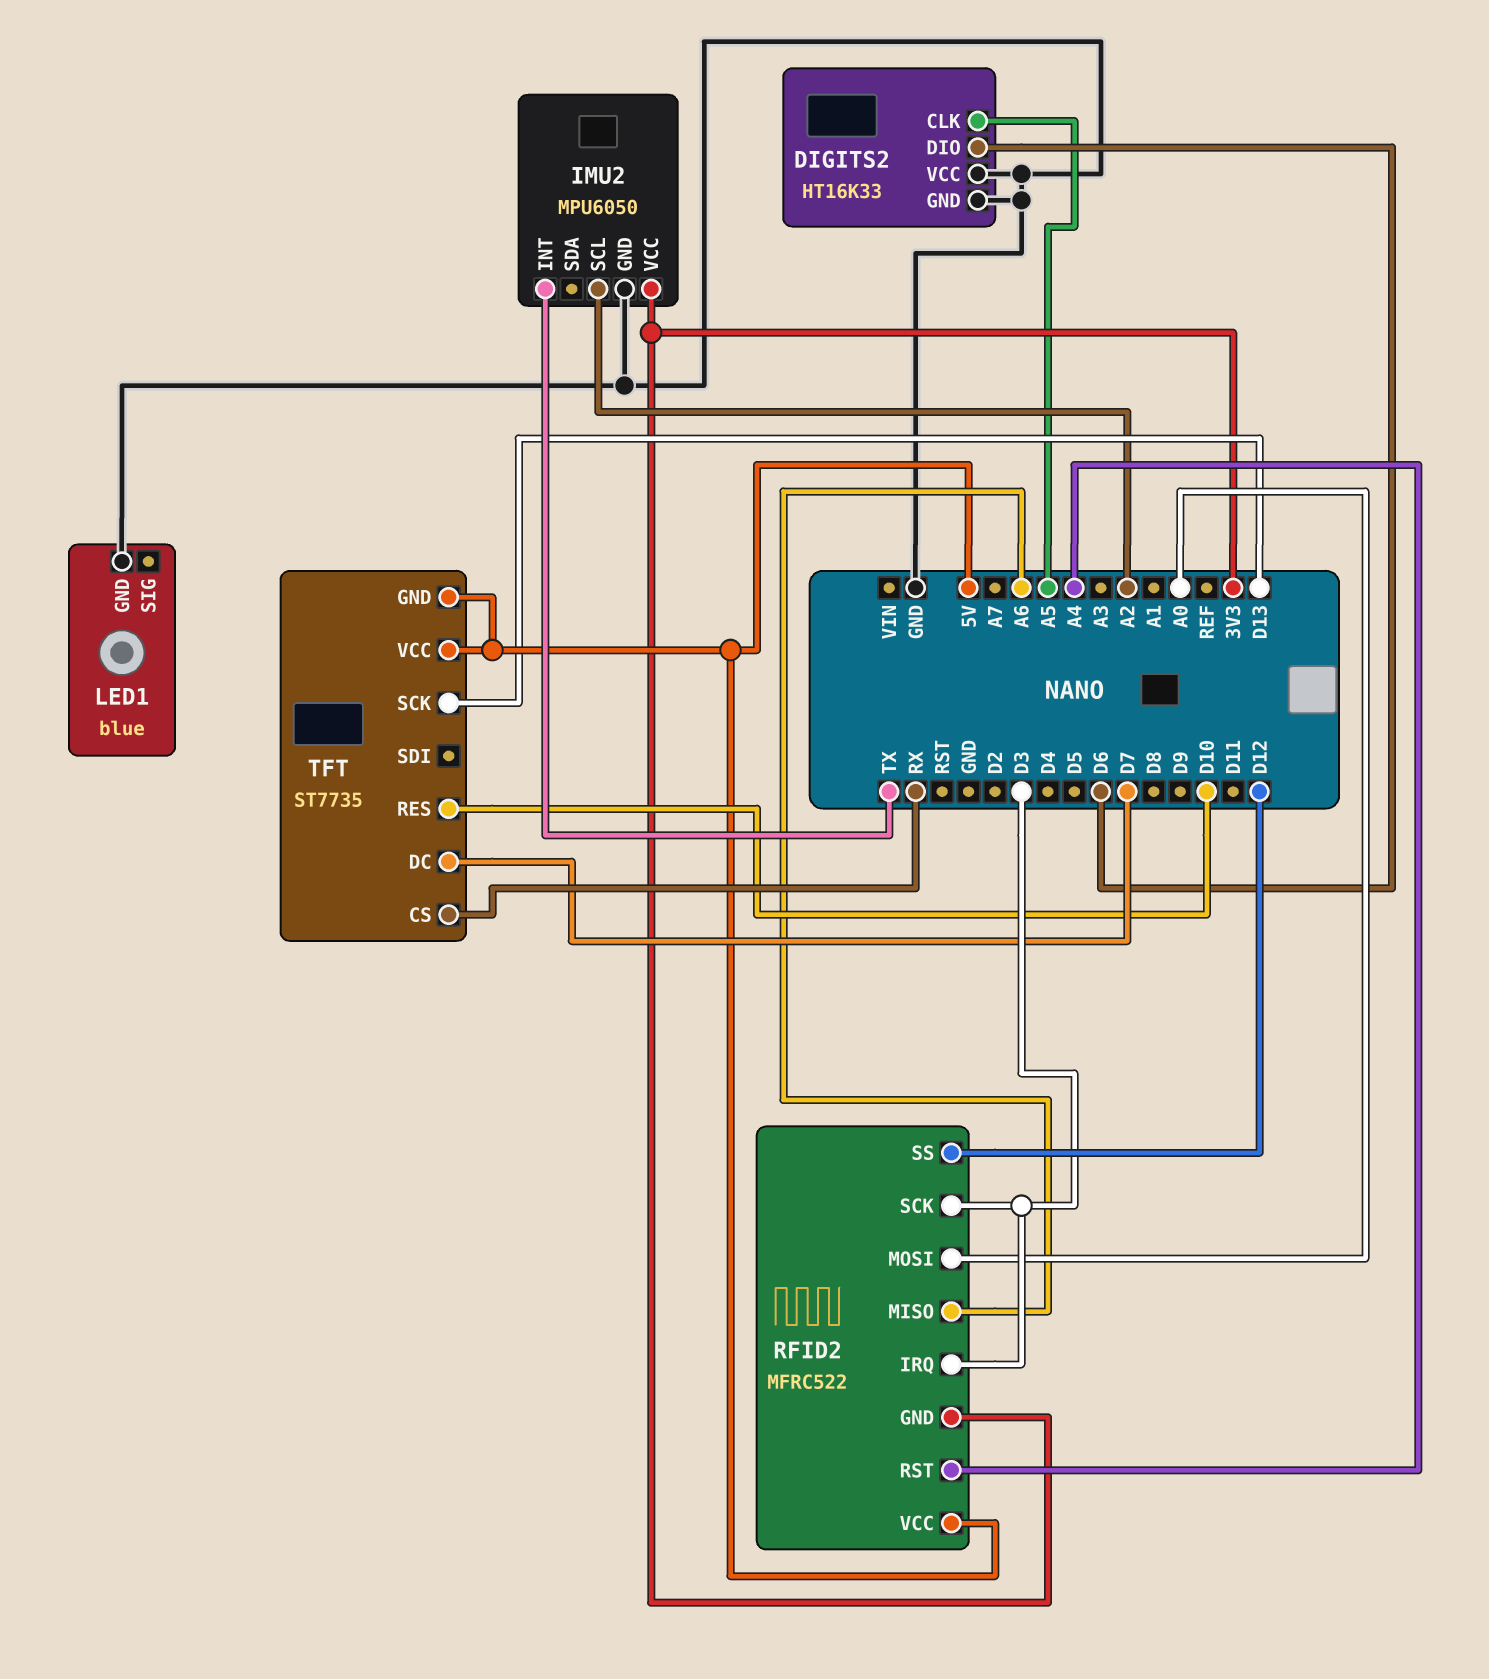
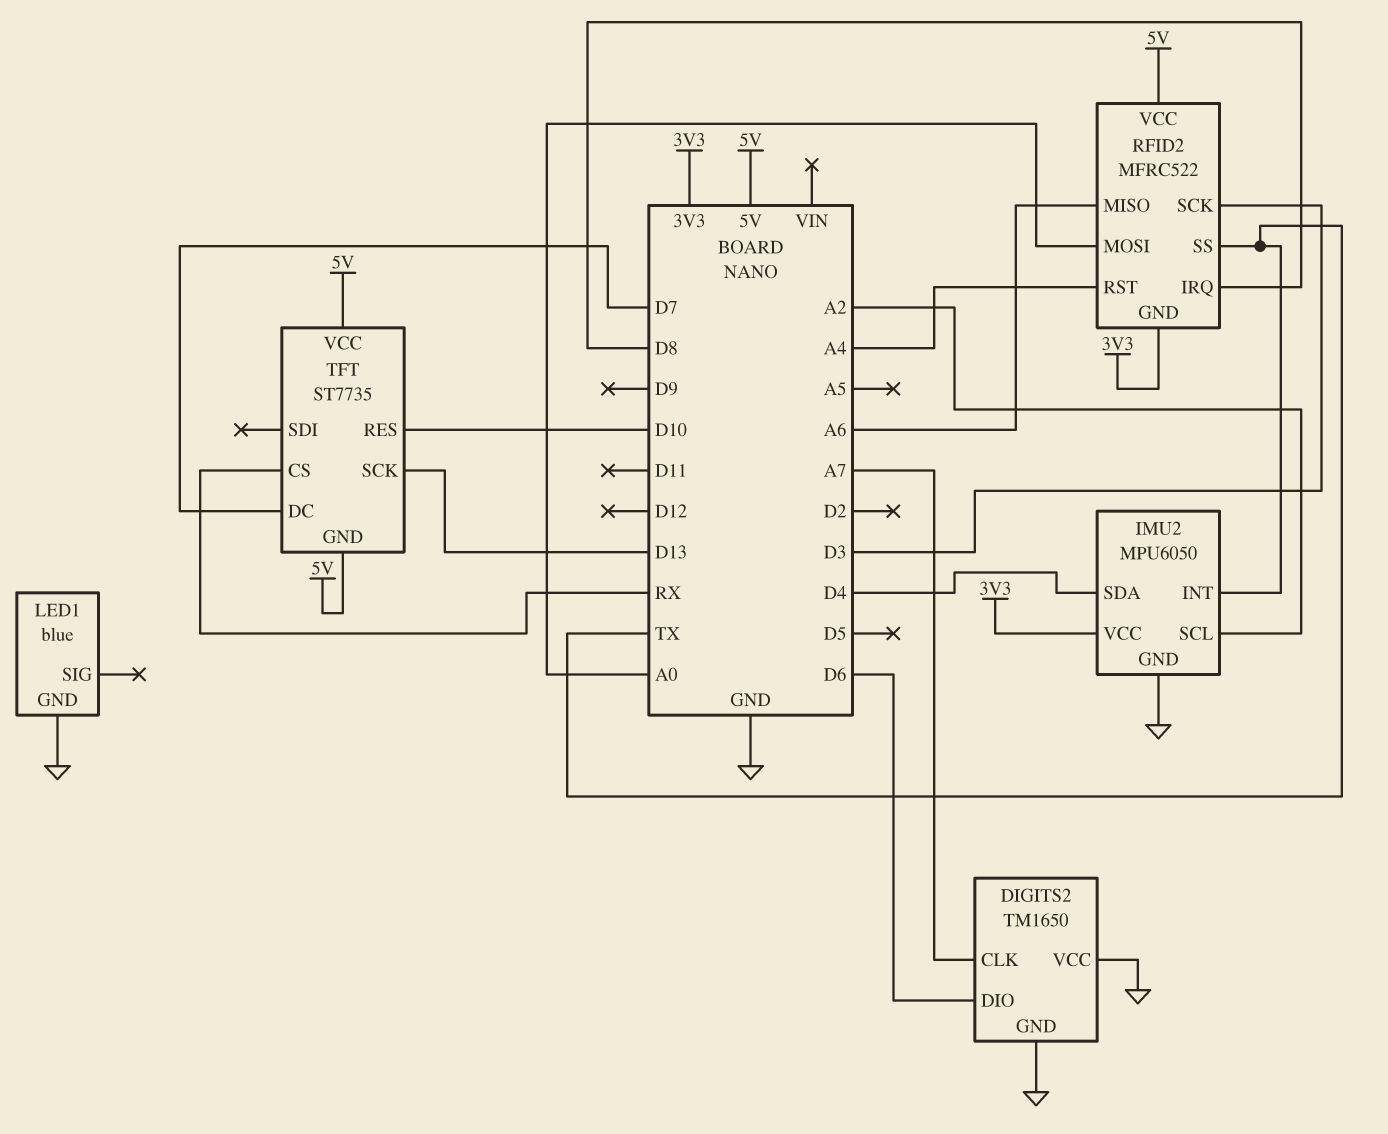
DIGITS2: HT16K33 -> TM1650
DIGITS2 pin CLK: A5 -> A7
IMU2 pin SDA: none -> D4
RFID2 pin IRQ: D3 -> D8
RFID2 pin SS: D12 -> TX

